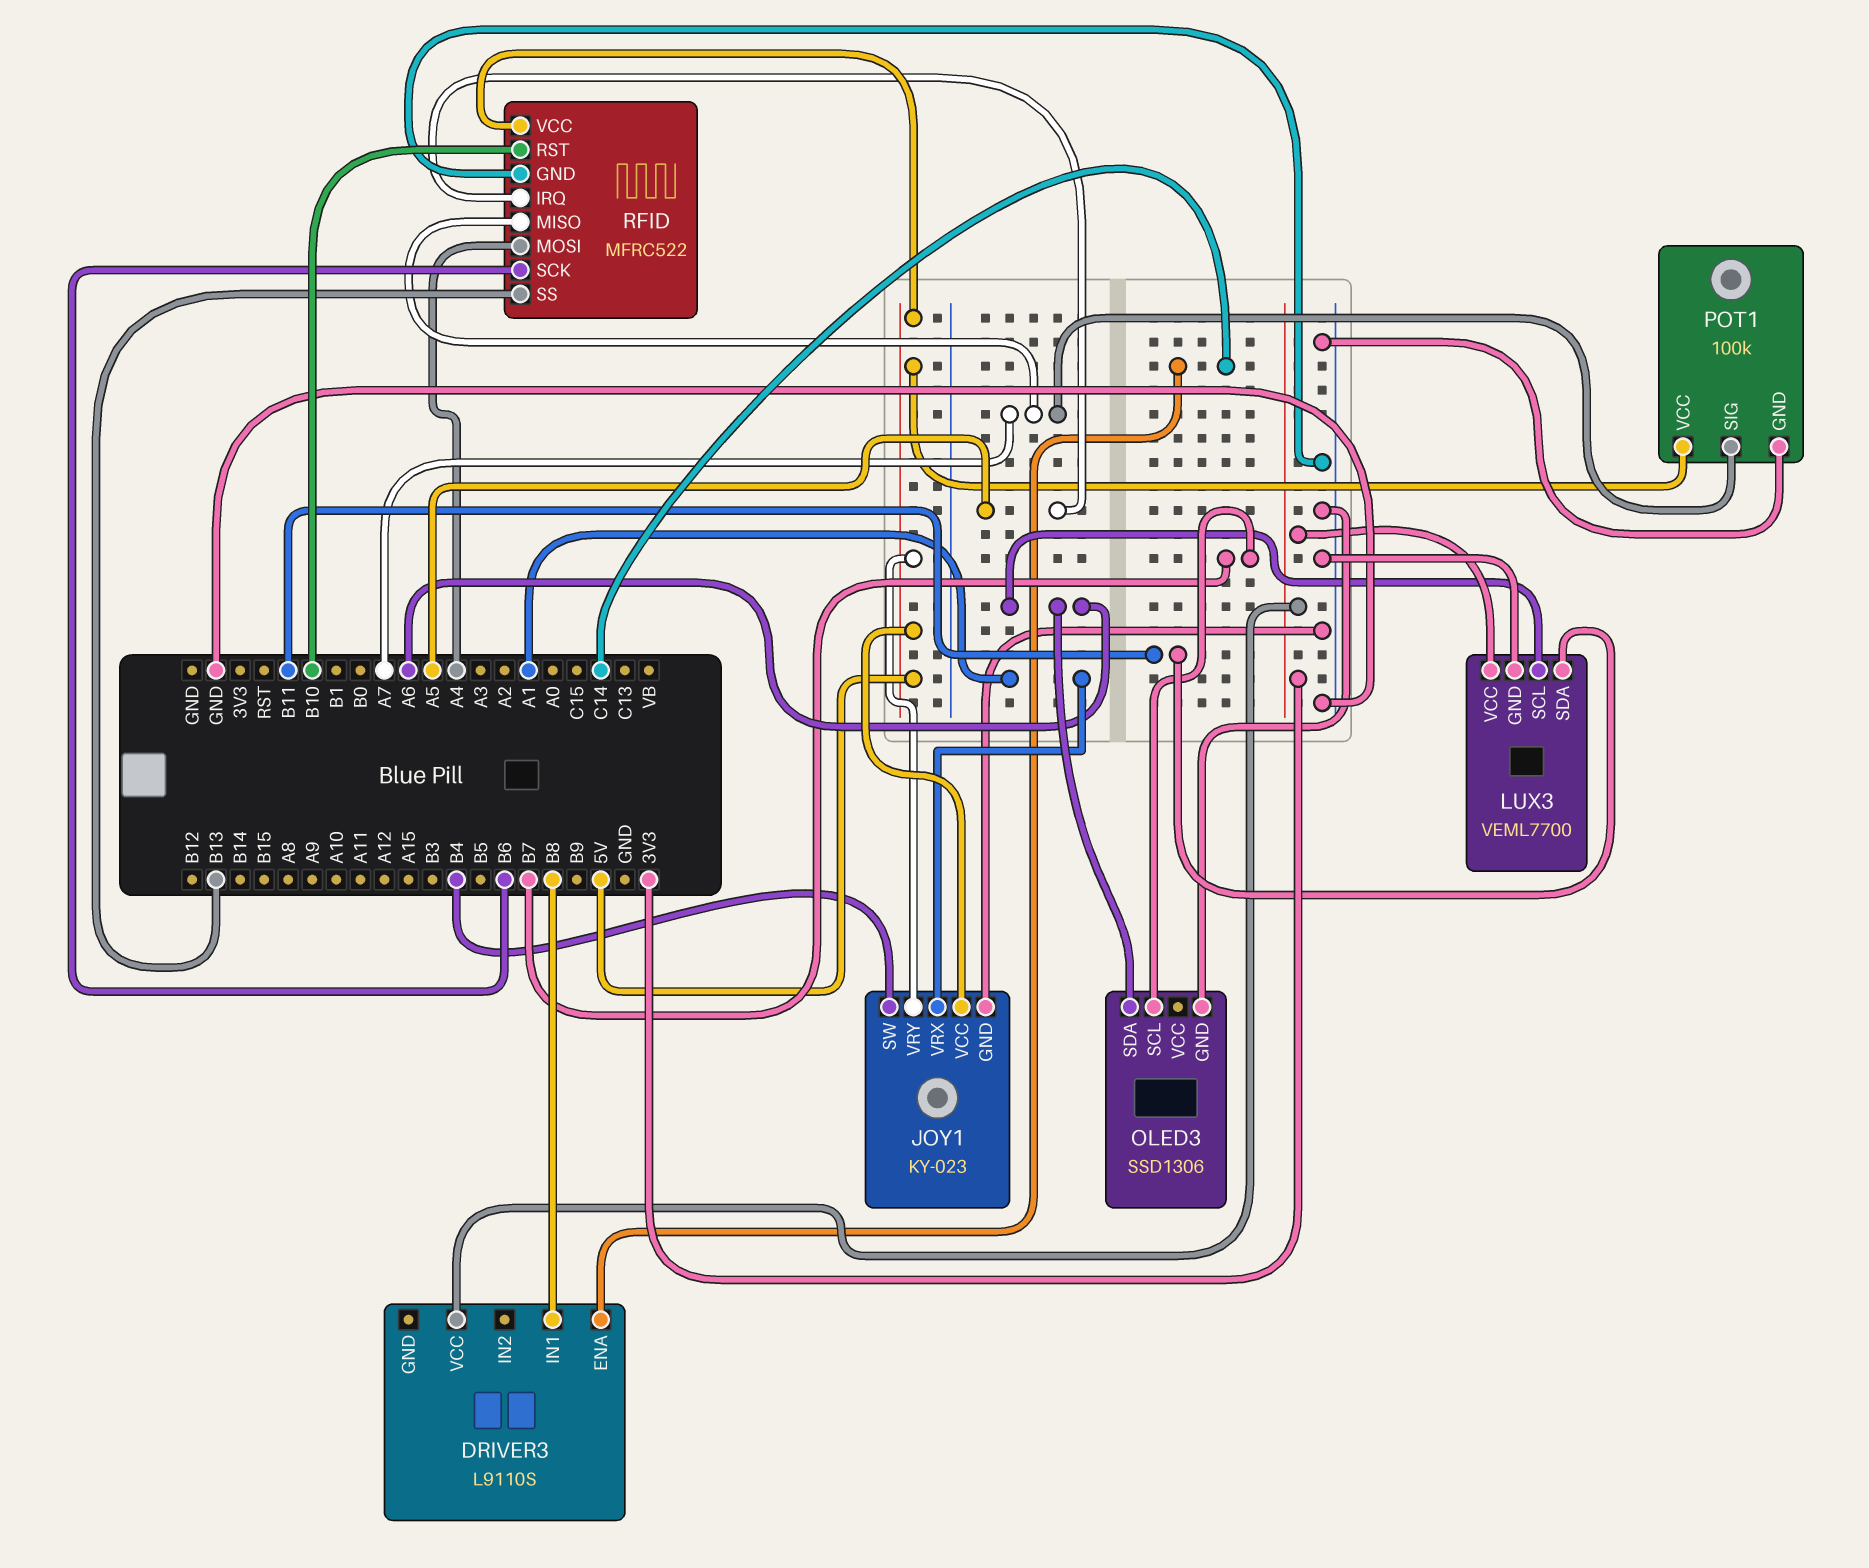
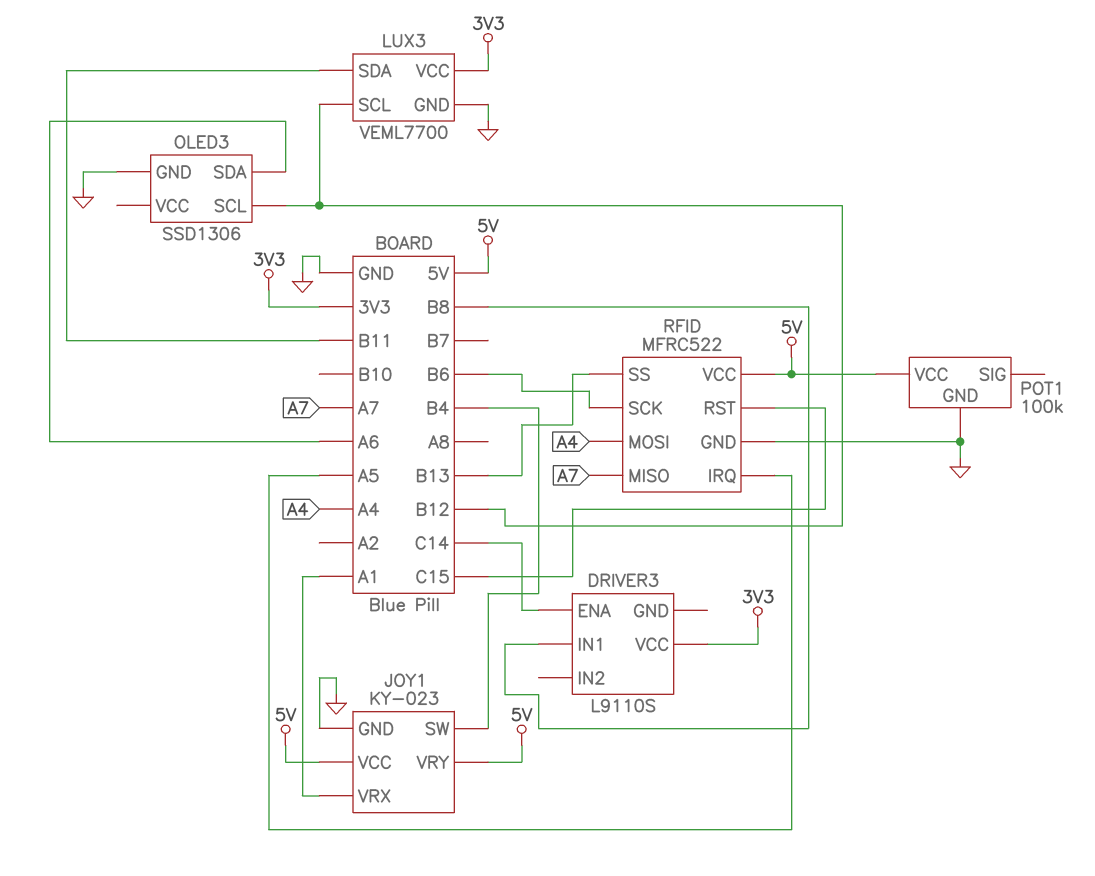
LUX3 pin SCL: A6 -> B12
OLED3 pin SCL: B7 -> B12
POT1 pin SIG: A7 -> none
RFID pin RST: B10 -> C15

